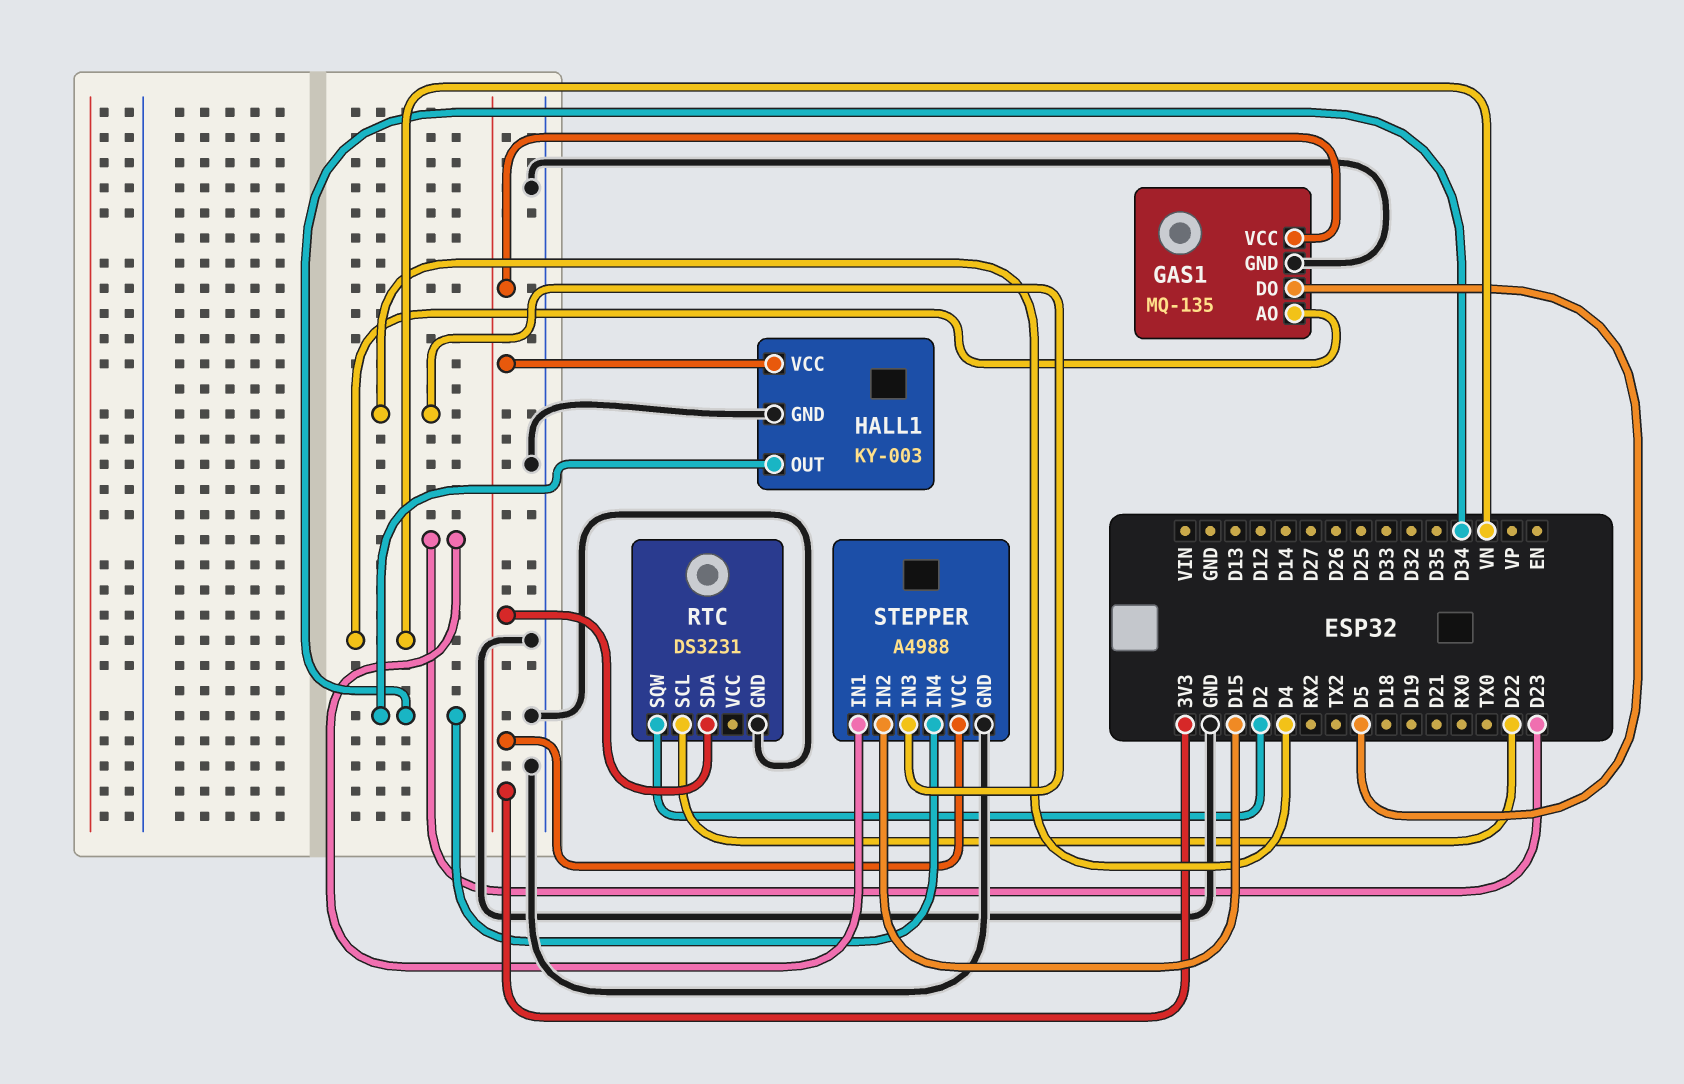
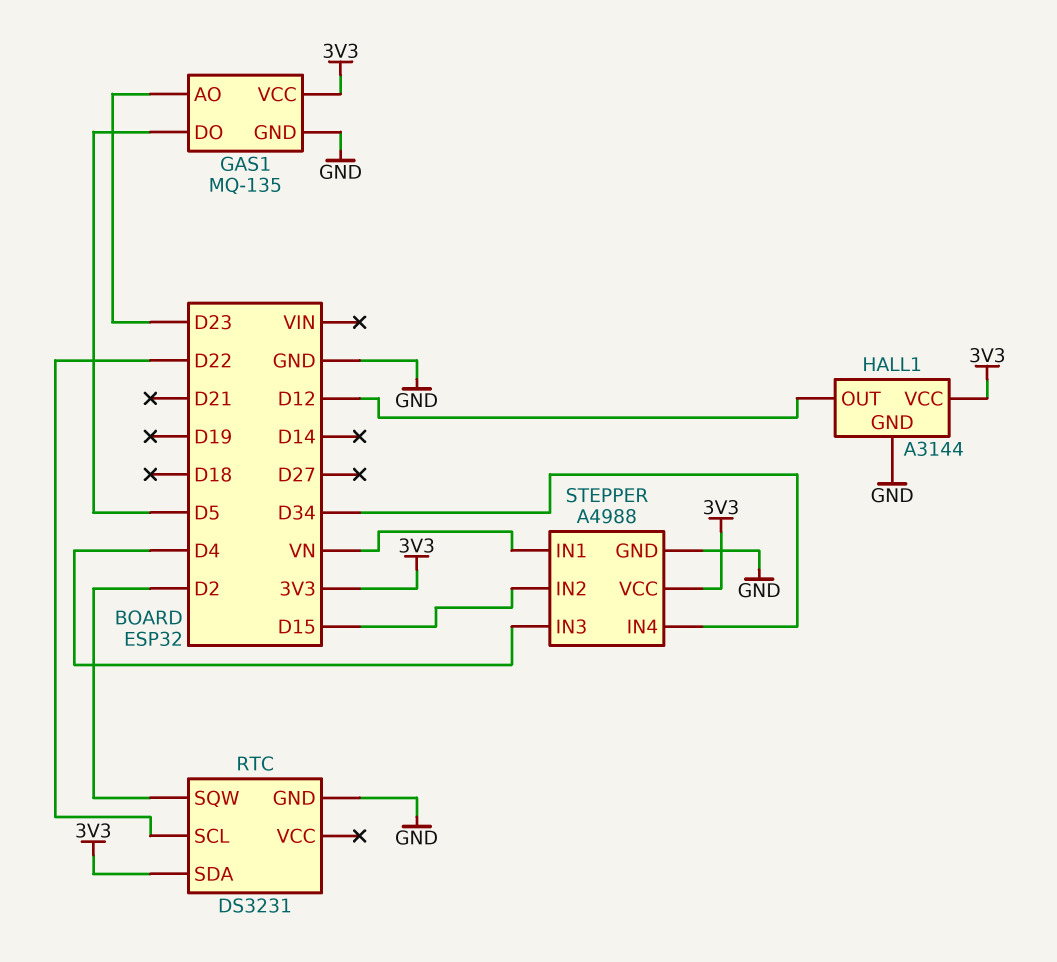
GAS1 pin AO: VN -> D23
HALL1: KY-003 -> A3144
HALL1 pin OUT: D34 -> D12
STEPPER pin IN1: D23 -> VN

